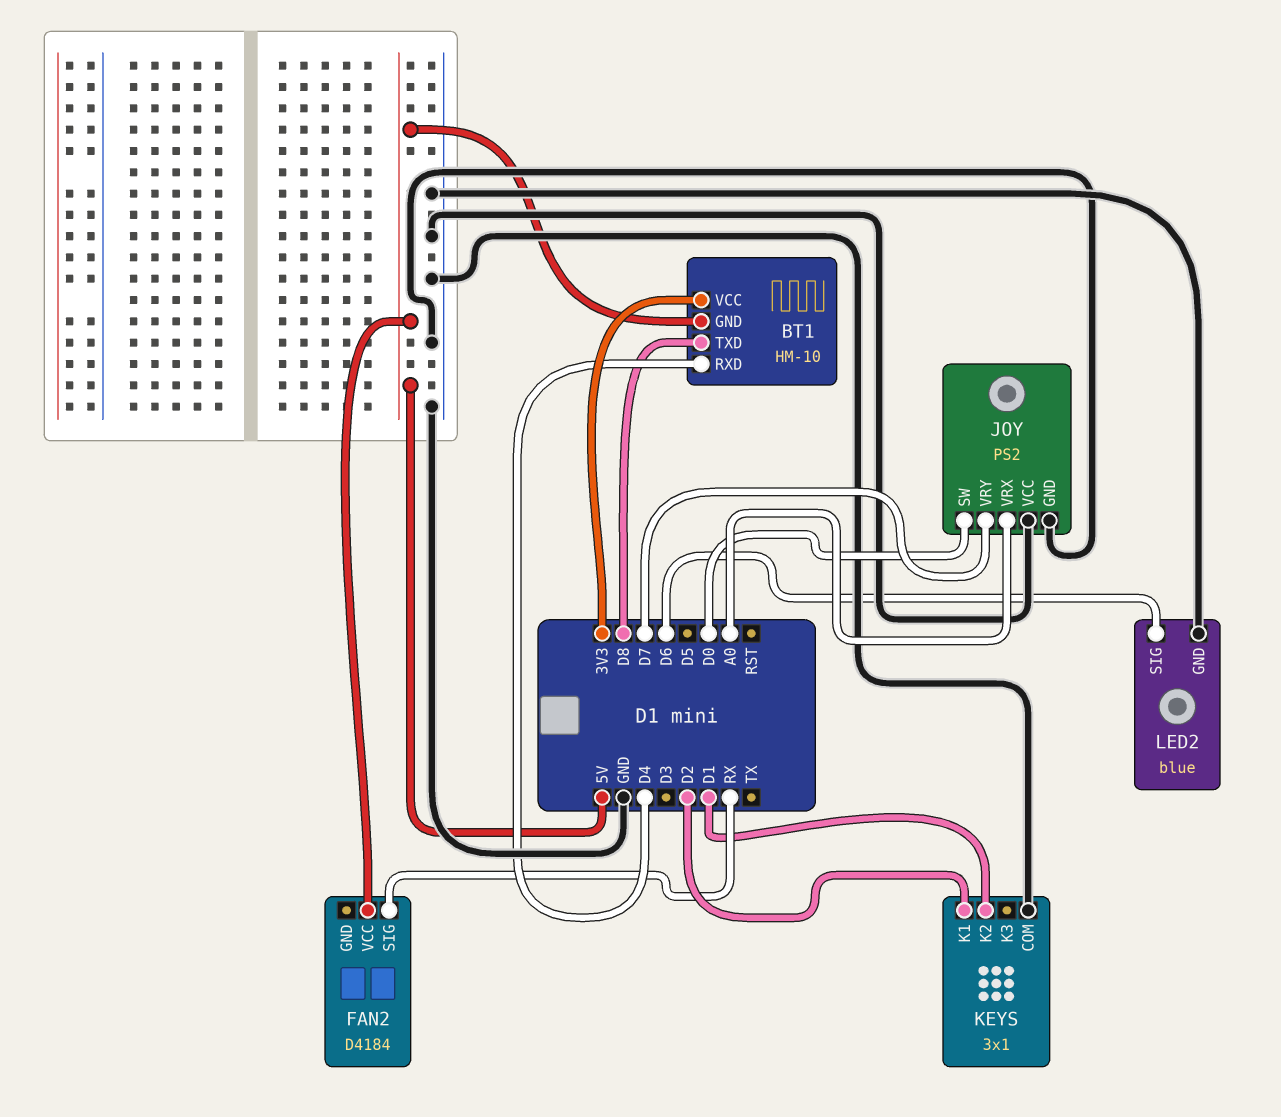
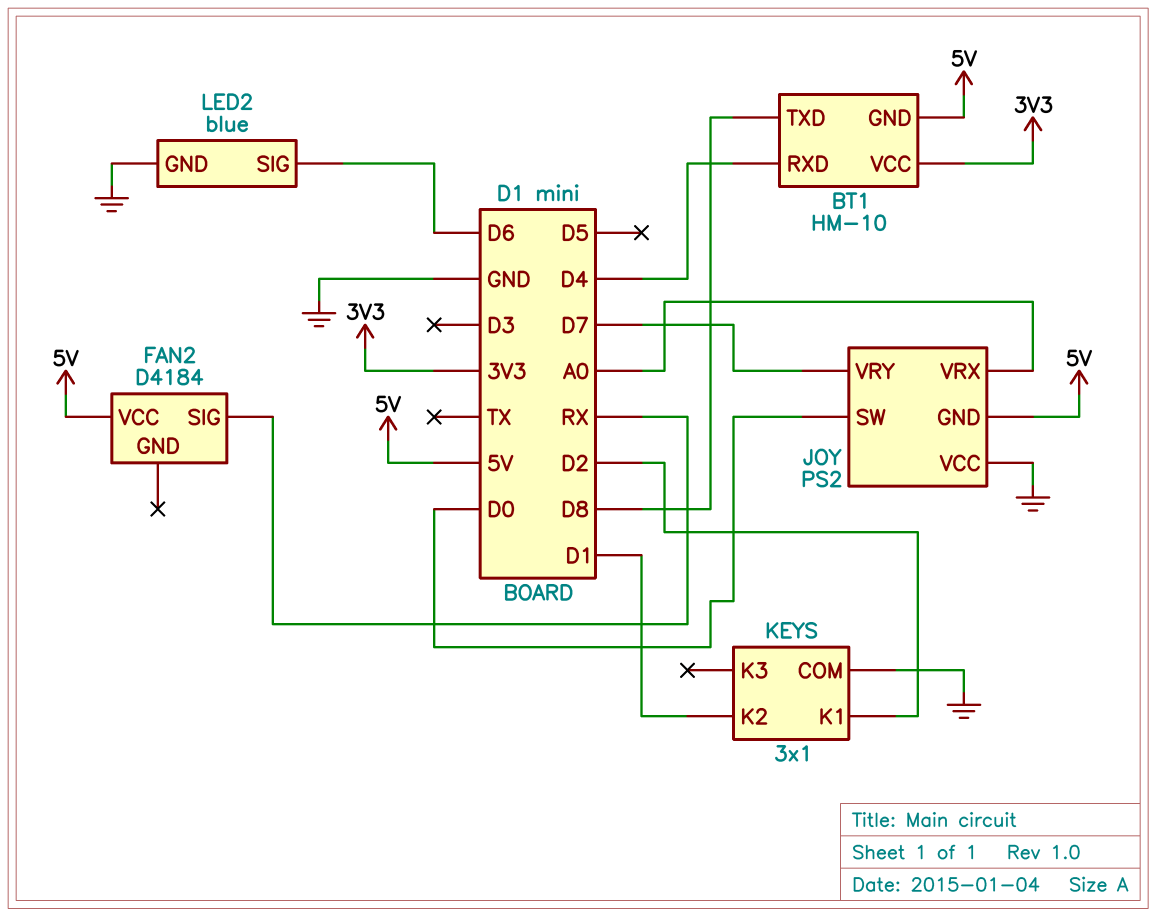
JOY pin GND: GND -> 5V

